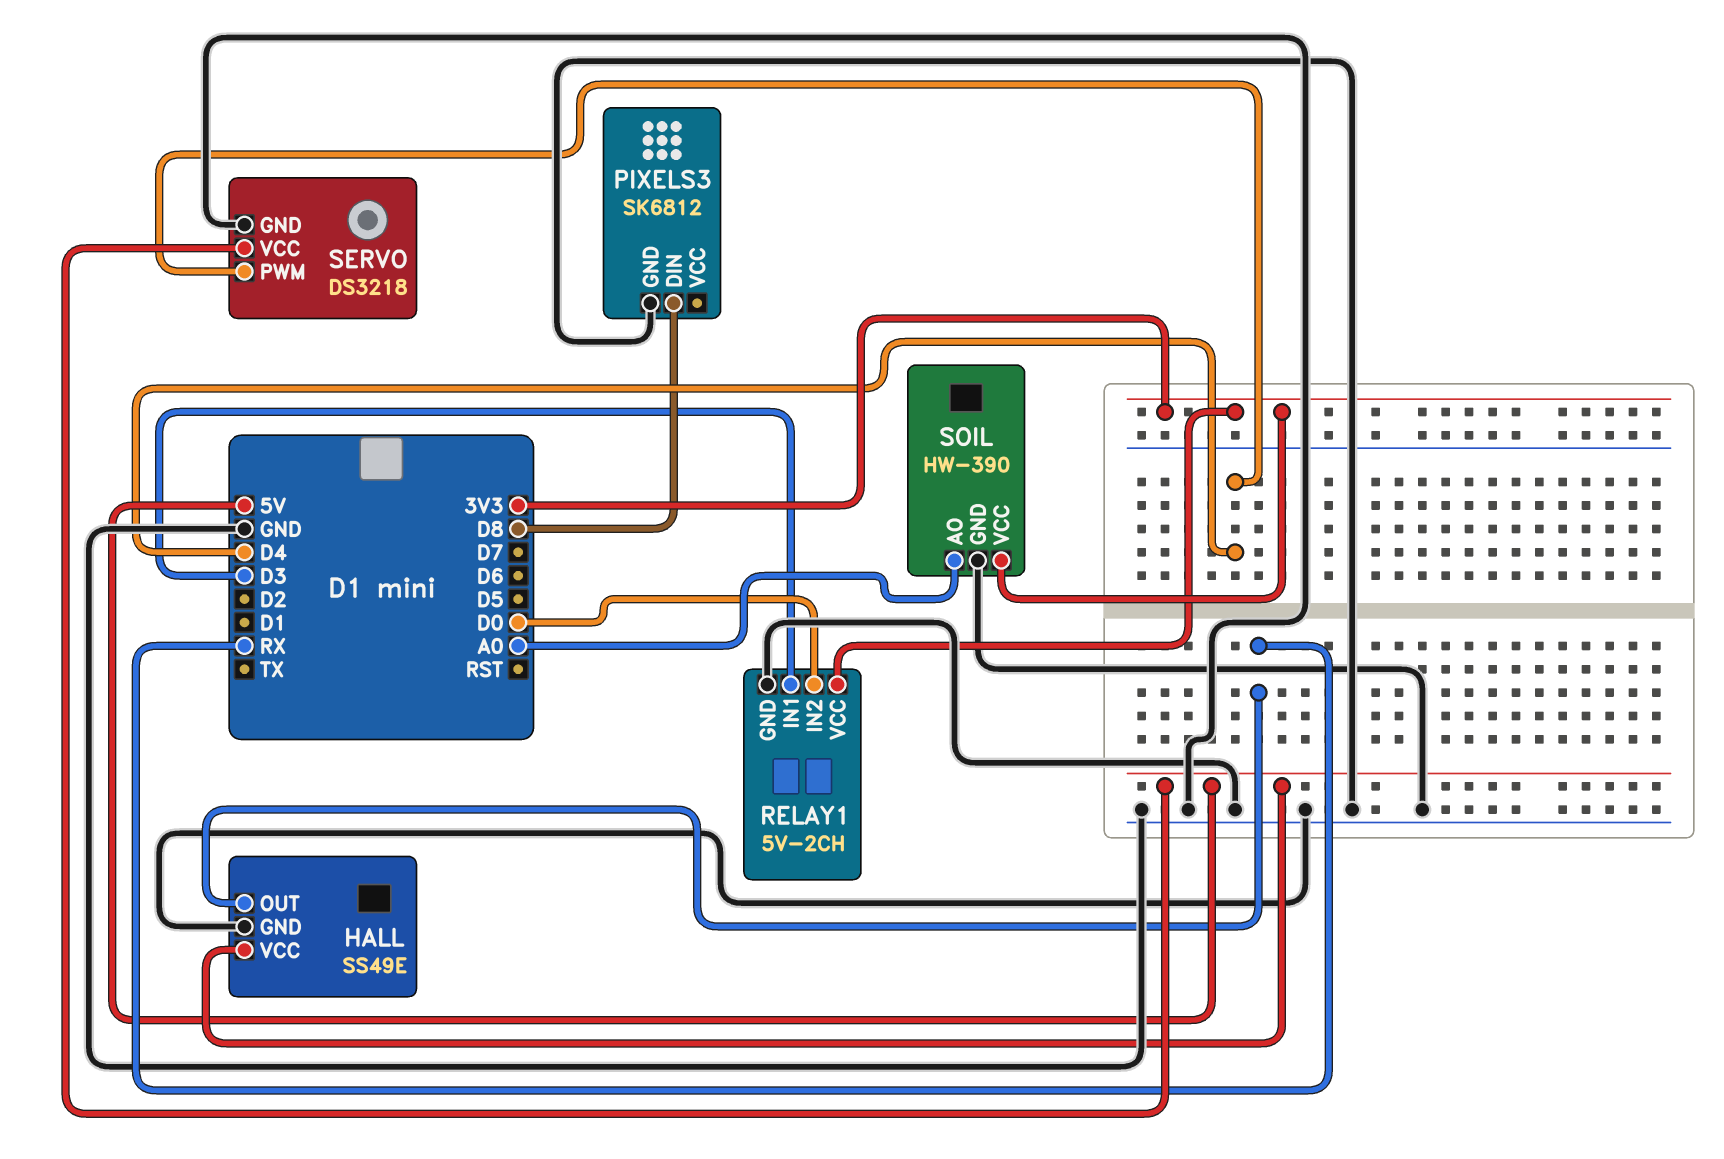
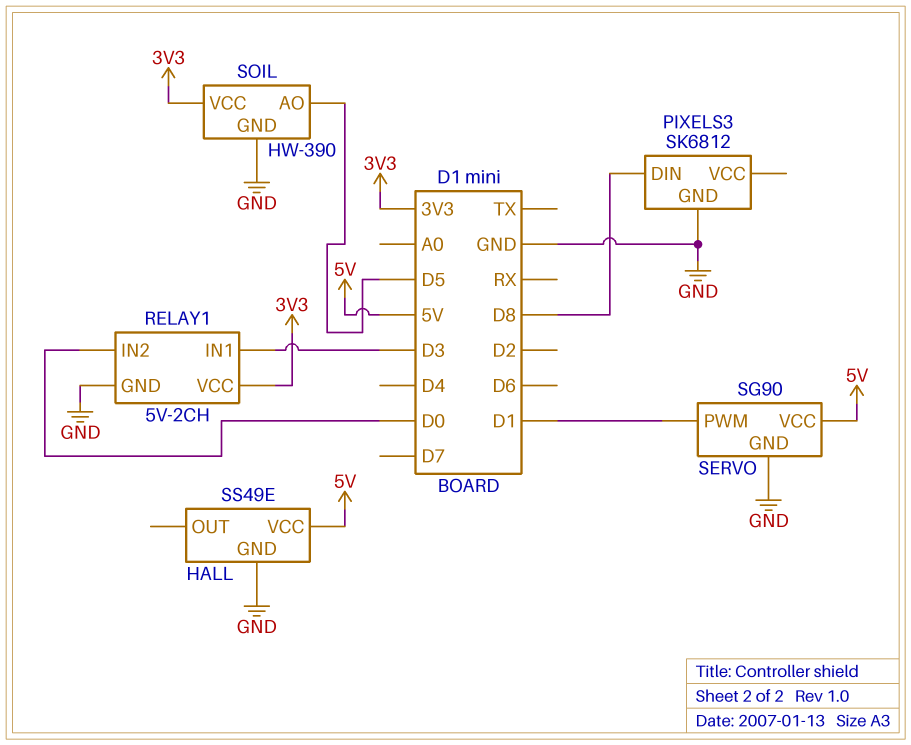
HALL pin OUT: RX -> none
SERVO: DS3218 -> SG90
SERVO pin PWM: D4 -> D1
SOIL pin AO: A0 -> D5

